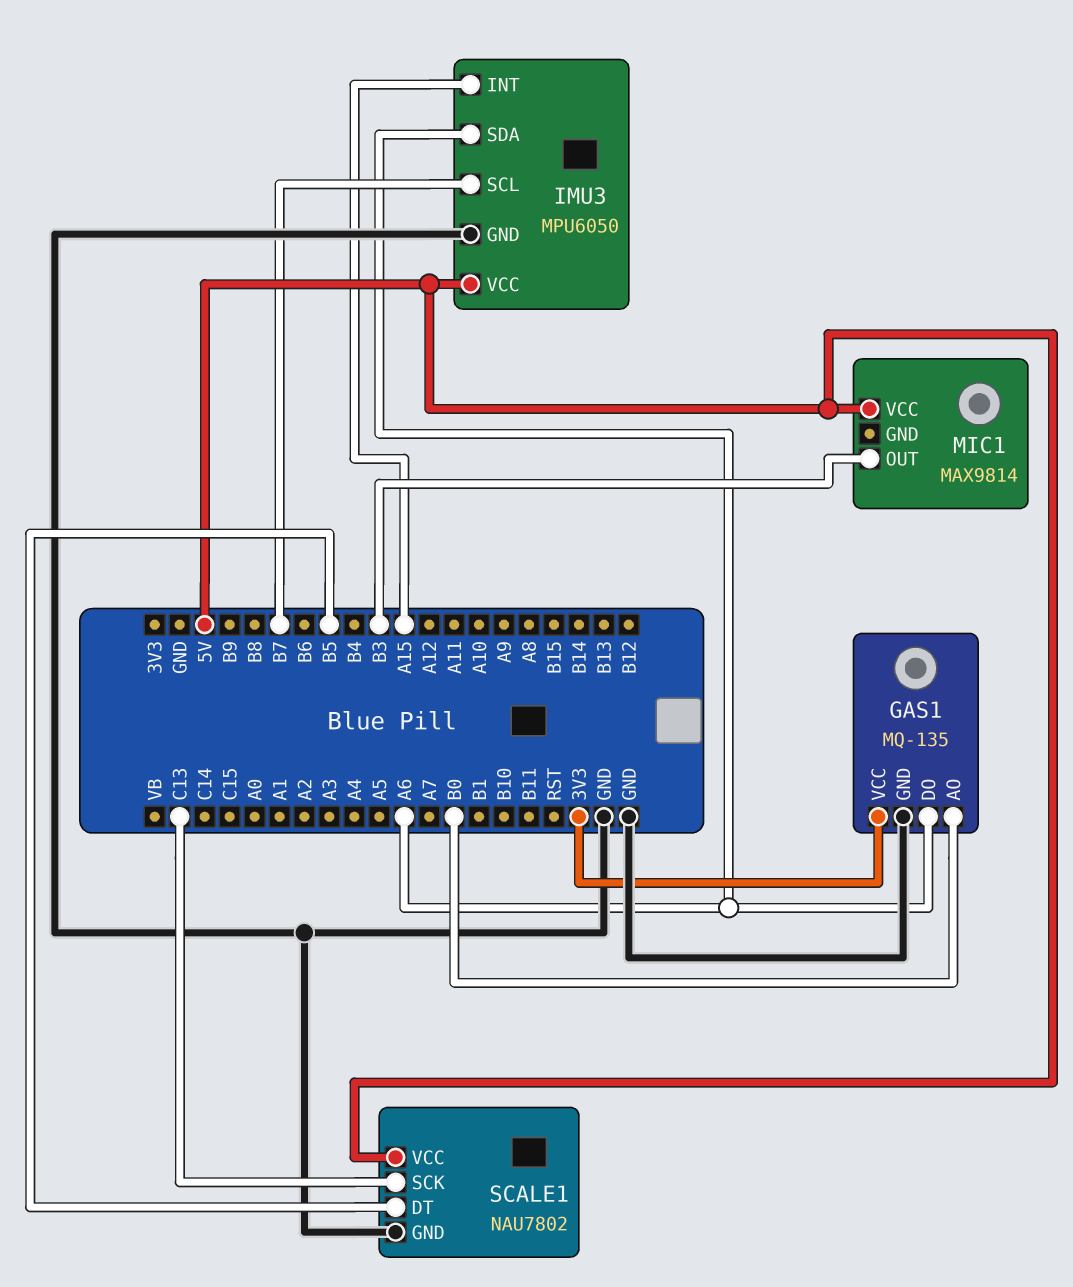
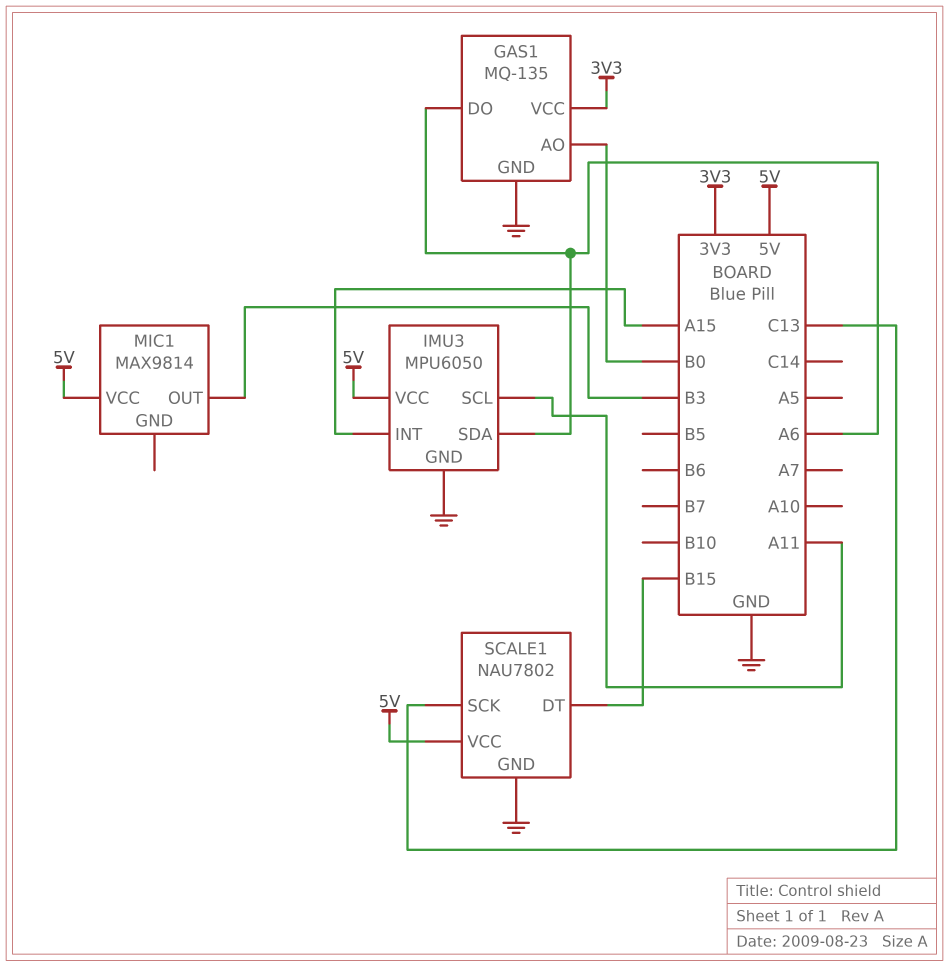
IMU3 pin SCL: B7 -> A11
SCALE1 pin DT: B5 -> B15

